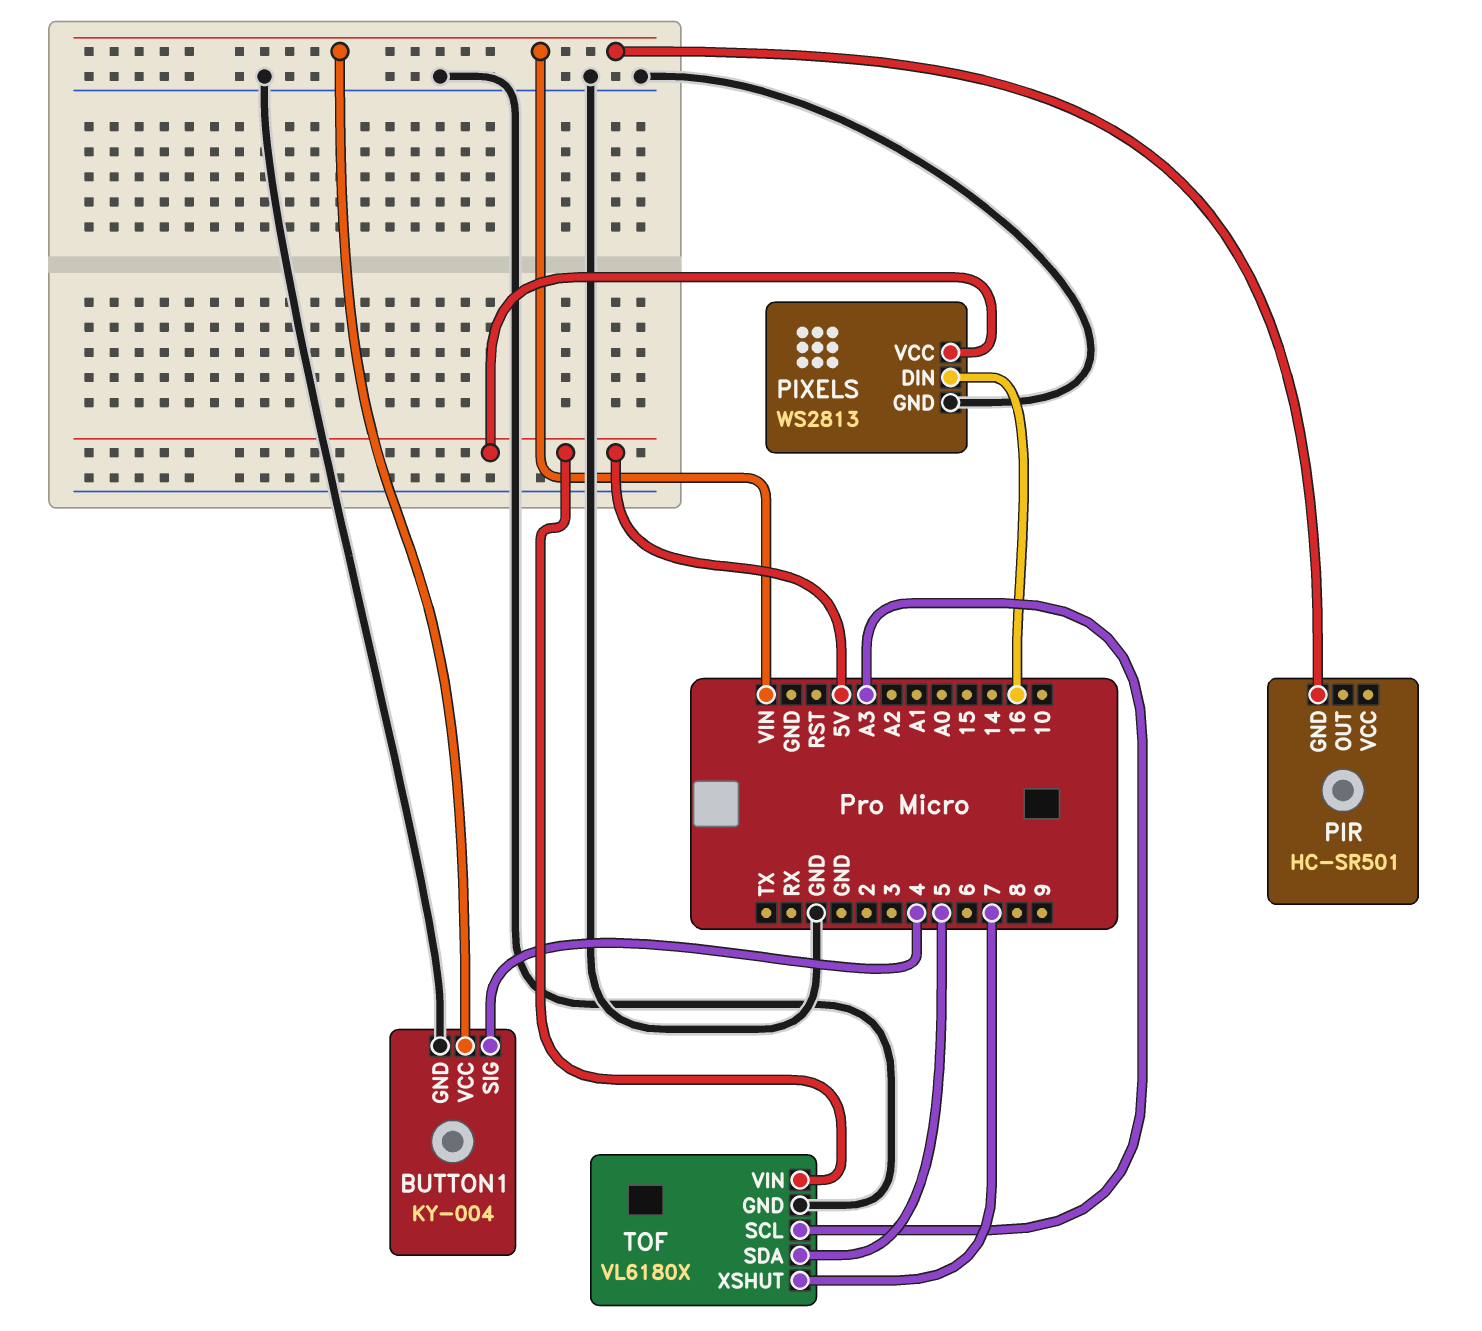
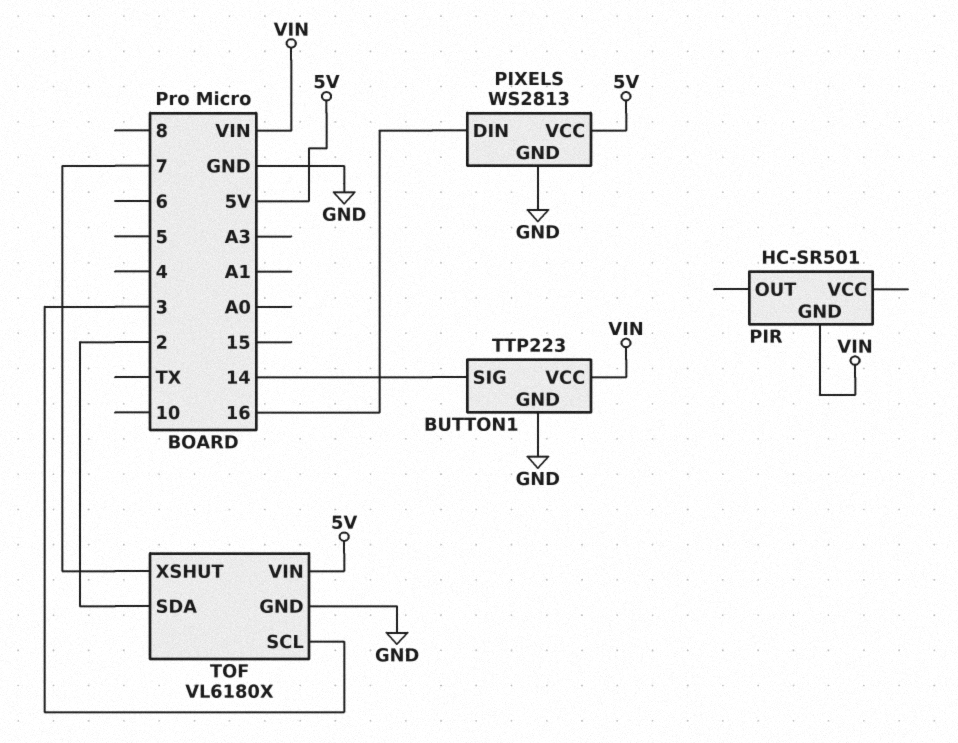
BUTTON1: KY-004 -> TTP223
BUTTON1 pin SIG: 4 -> 14
TOF pin SCL: A3 -> 3
TOF pin SDA: 5 -> 2

